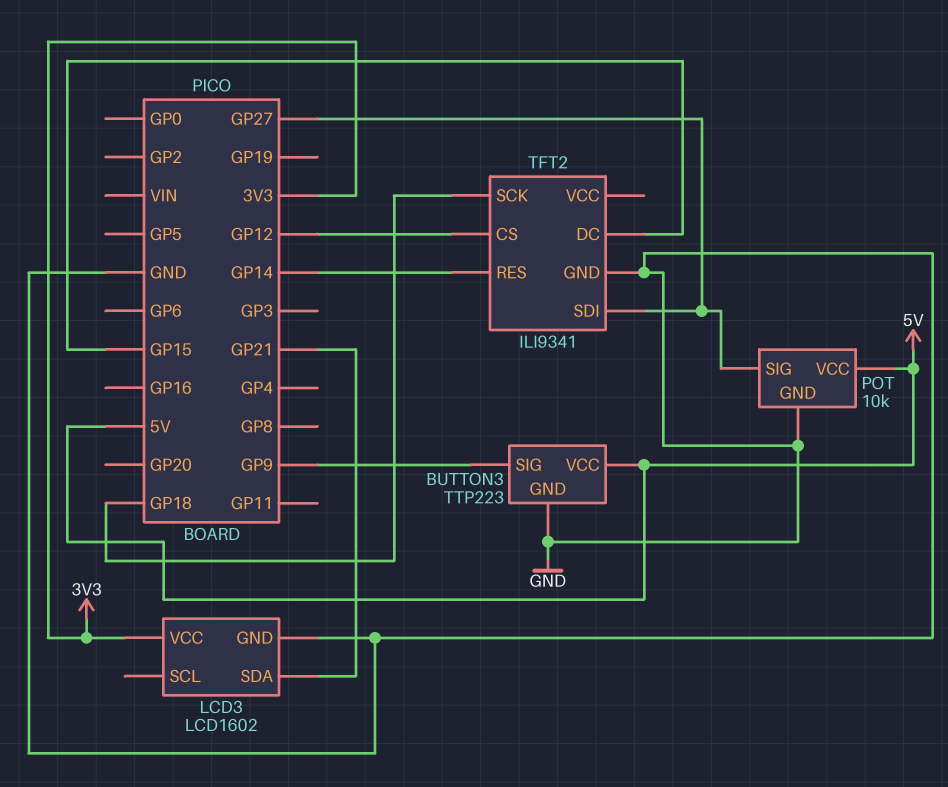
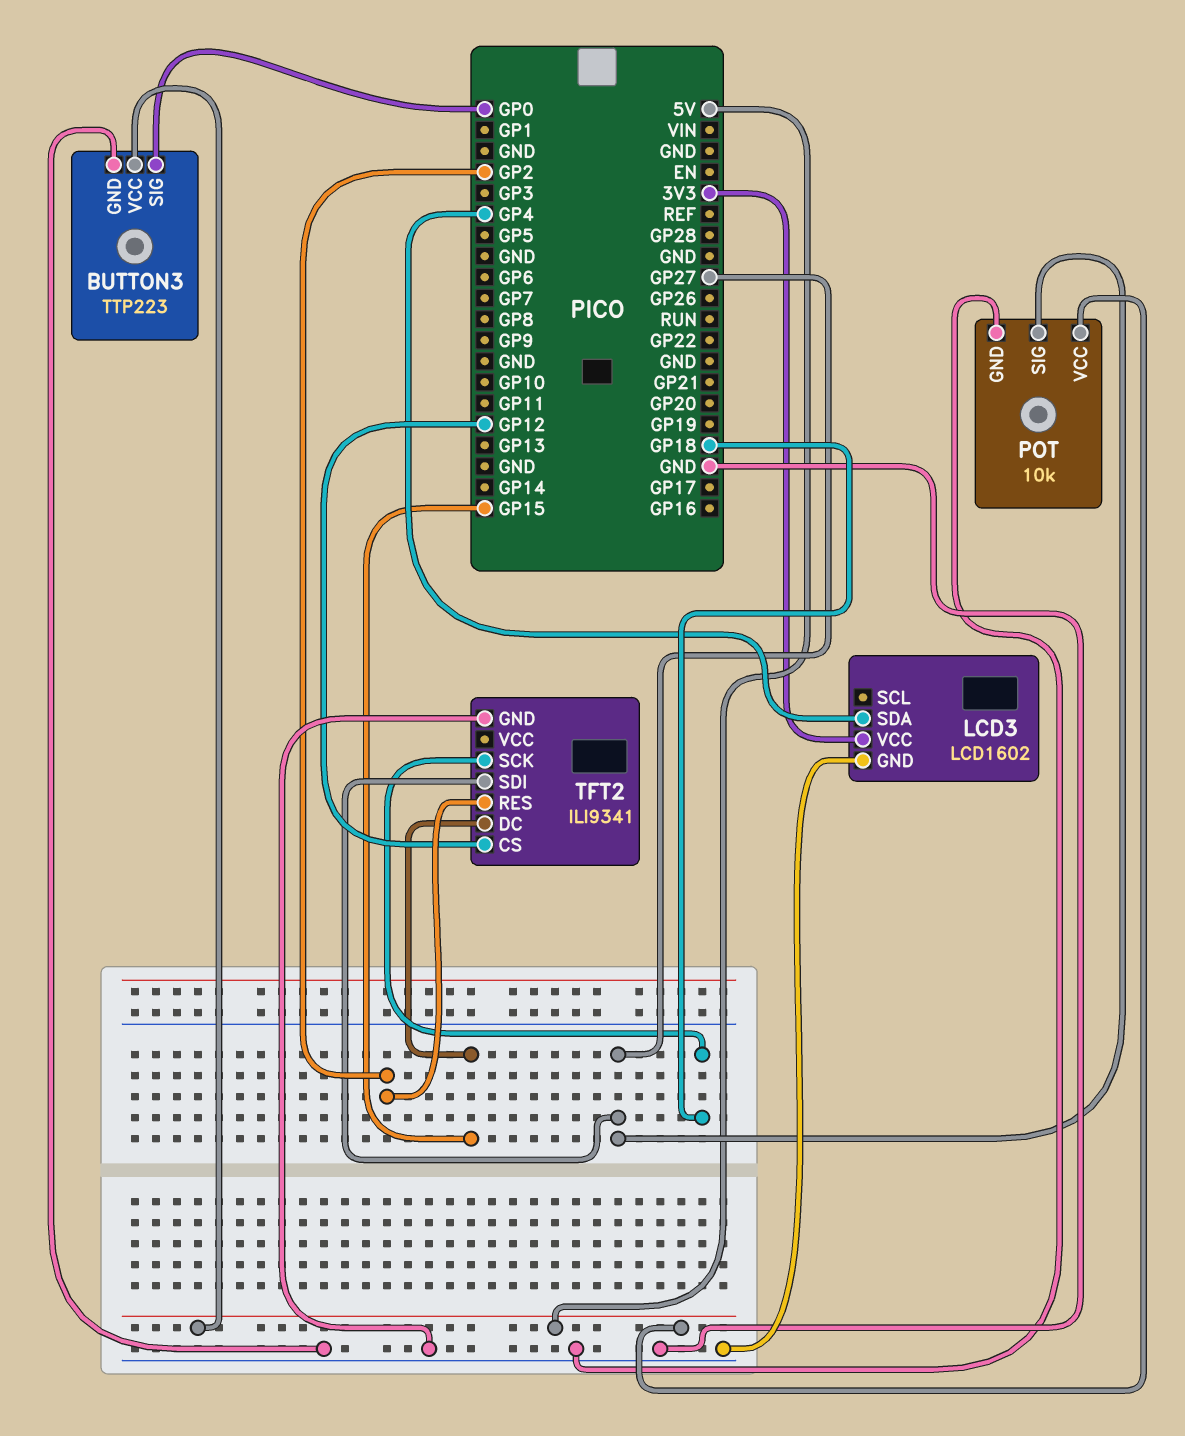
BUTTON3 pin SIG: GP9 -> GP0
LCD3 pin SDA: GP21 -> GP4
TFT2 pin RES: GP14 -> GP2

